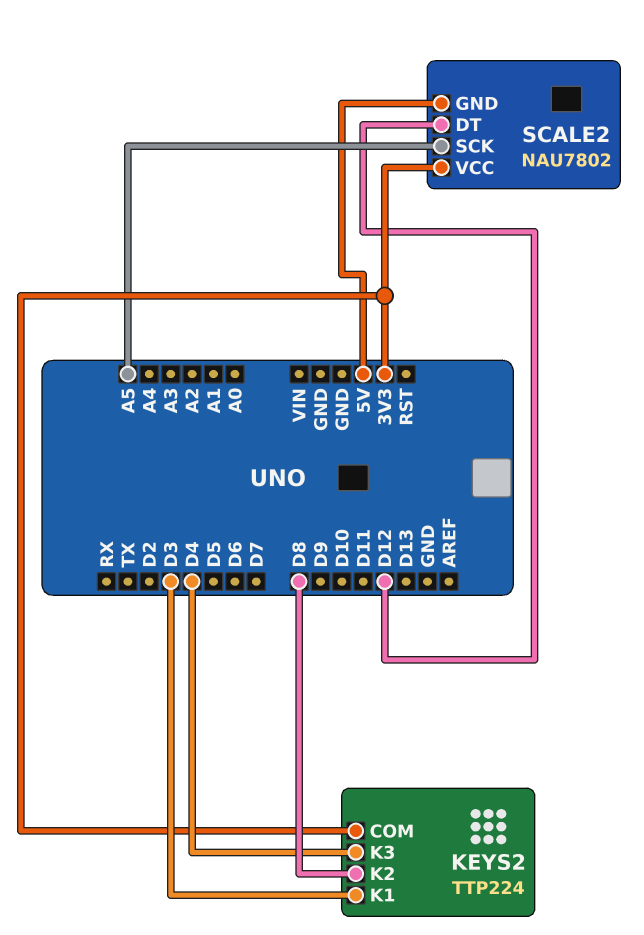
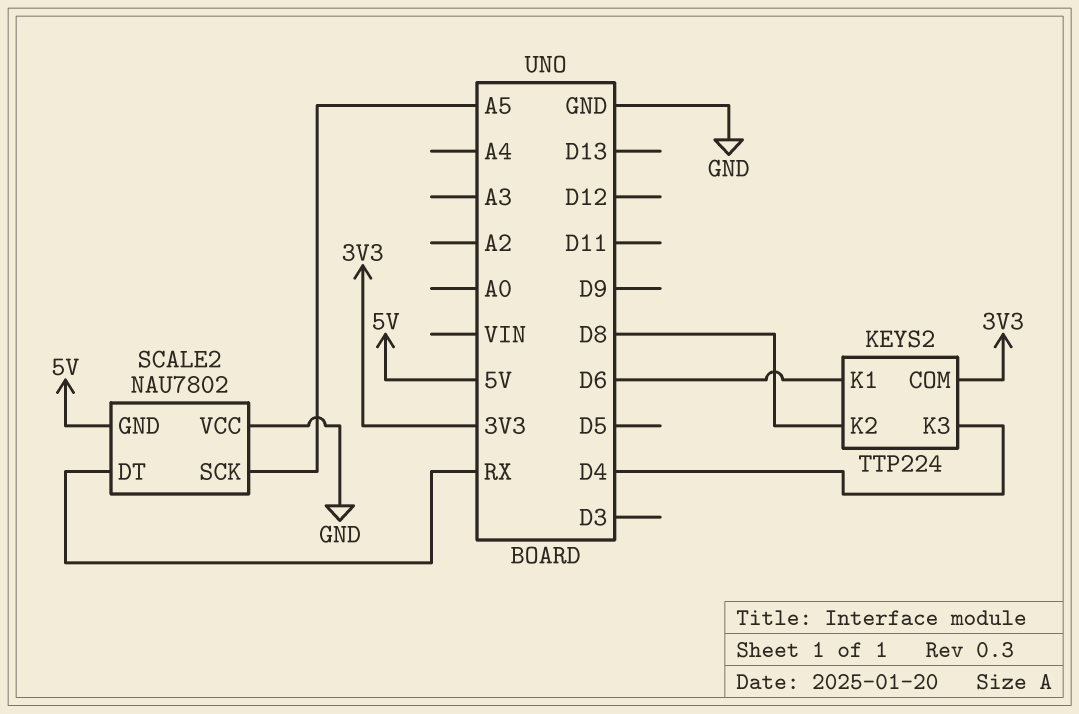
KEYS2 pin K1: D3 -> D6
SCALE2 pin DT: D12 -> RX
SCALE2 pin VCC: 3V3 -> GND

